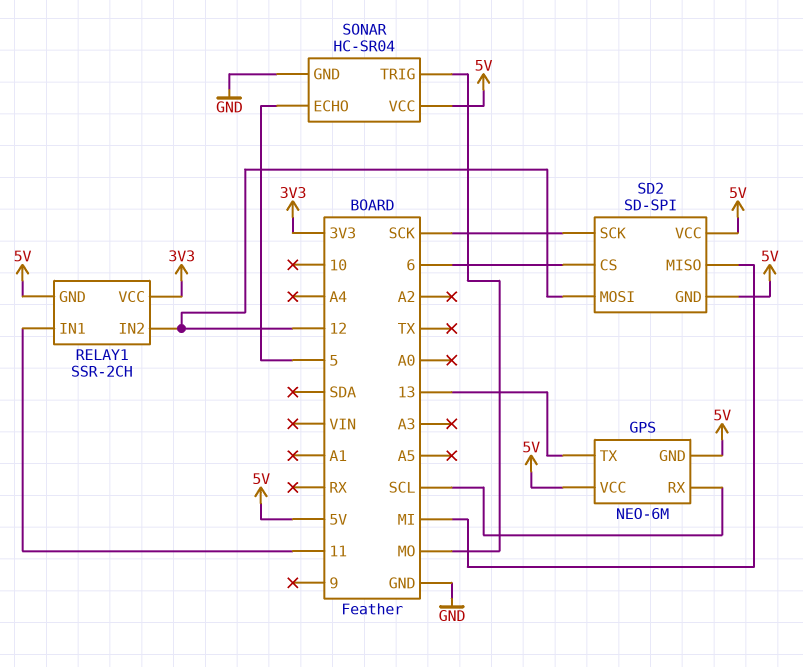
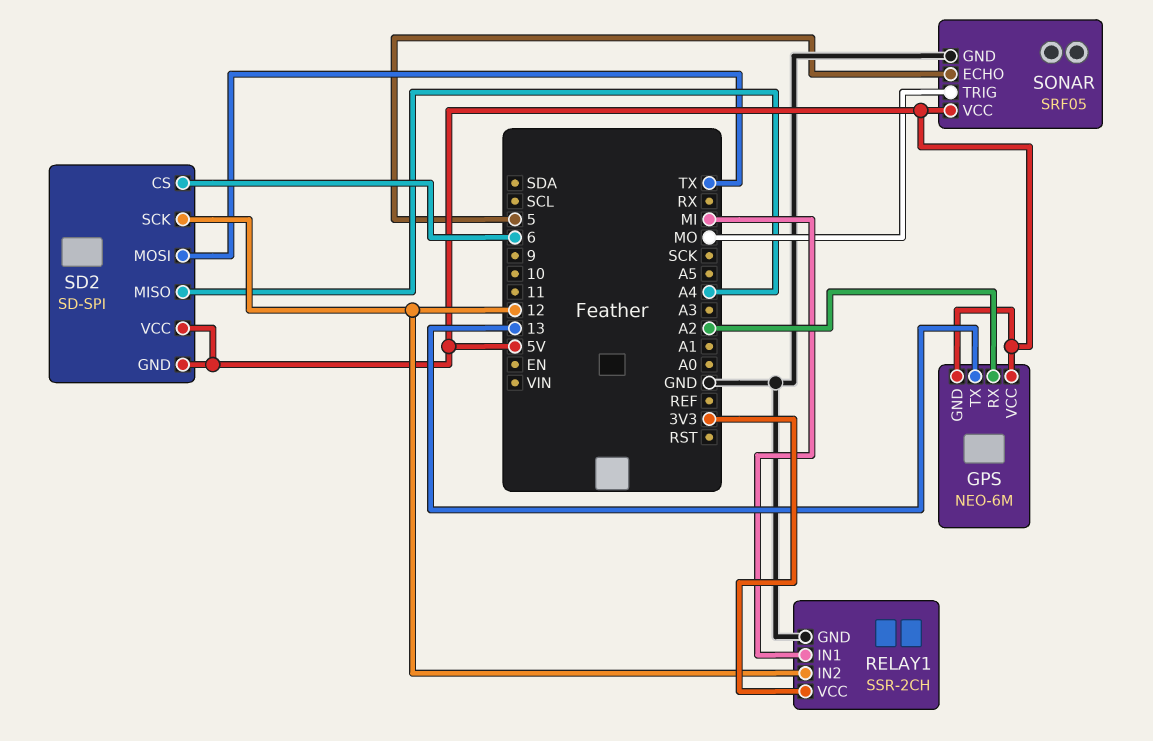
GPS pin RX: SCL -> A2
RELAY1 pin GND: 5V -> GND
RELAY1 pin IN1: 11 -> MI
SD2 pin MISO: MI -> A4
SD2 pin MOSI: 12 -> TX
SD2 pin SCK: SCK -> 12
SONAR: HC-SR04 -> SRF05

